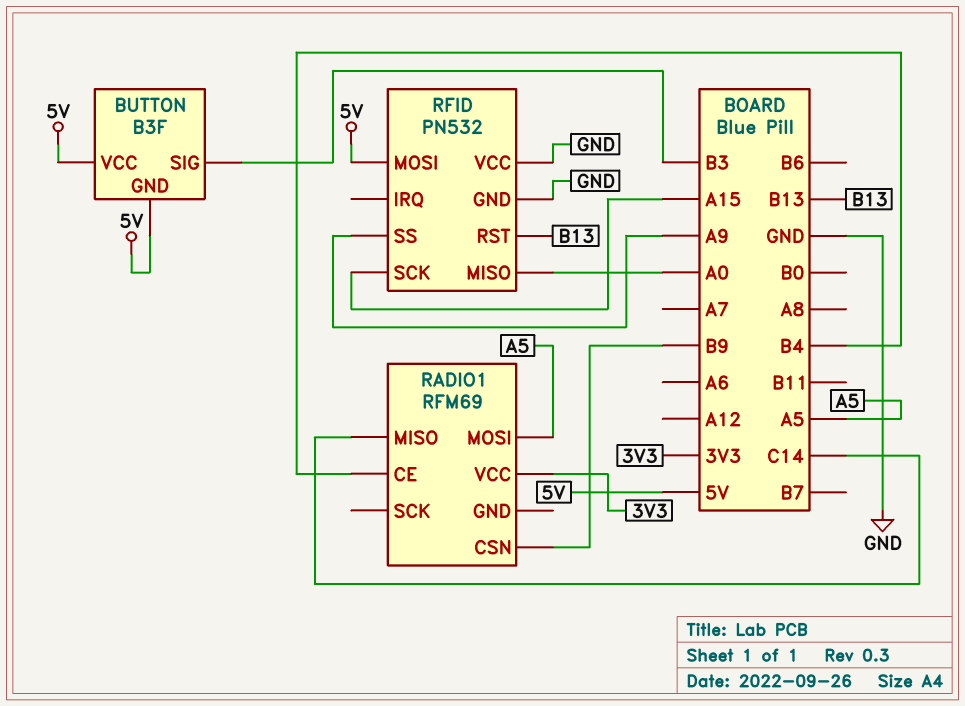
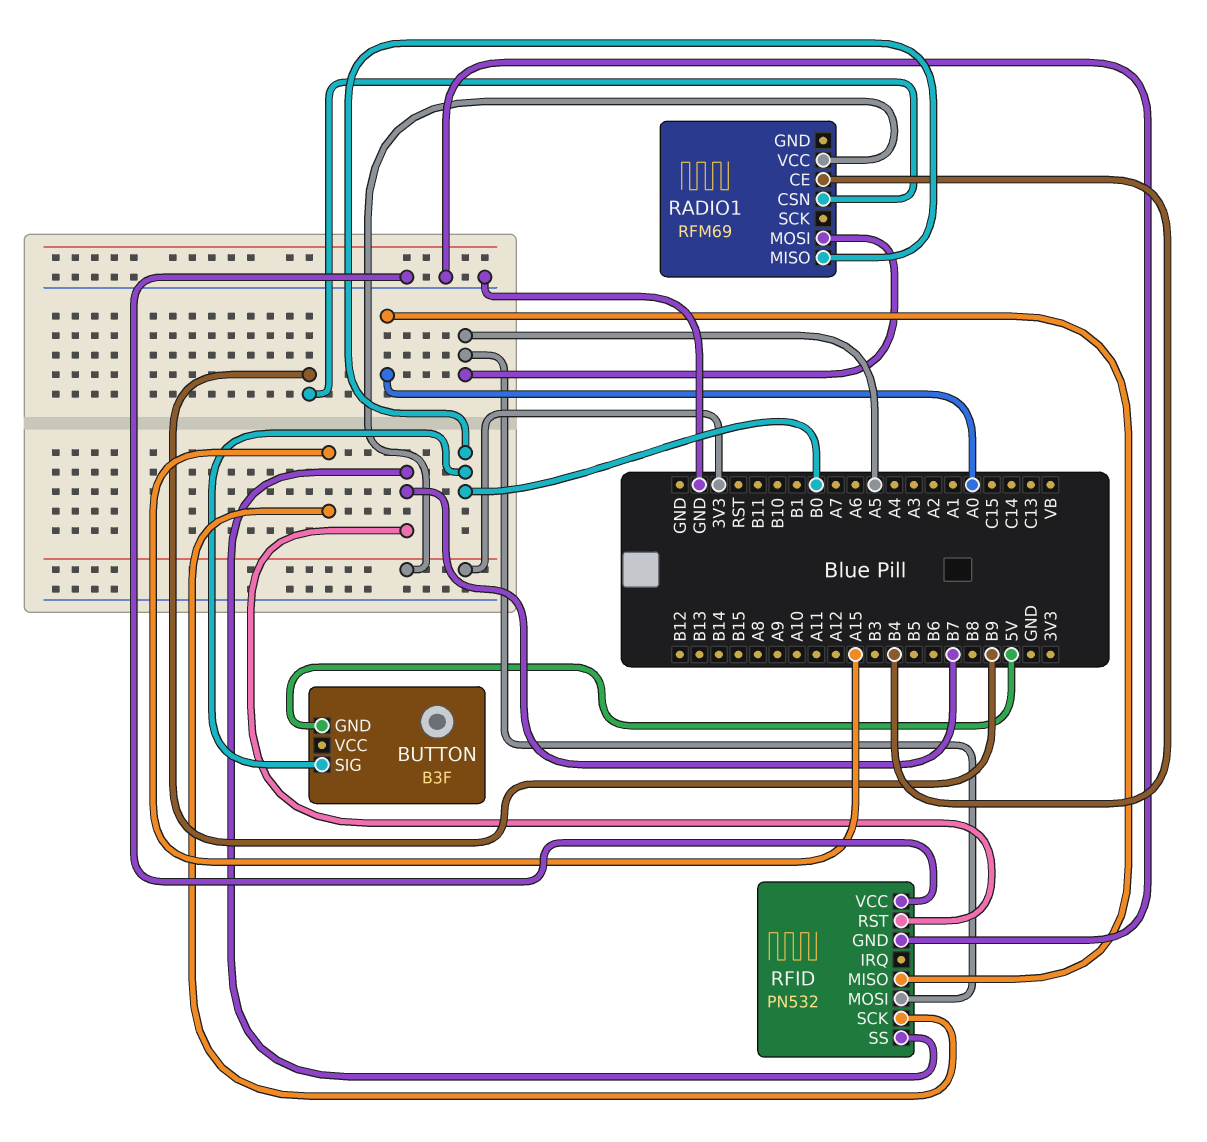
BUTTON pin SIG: B3 -> B0
BUTTON pin VCC: 5V -> none
RADIO1 pin MISO: C14 -> B0
RFID pin MOSI: 5V -> A5
RFID pin RST: B13 -> B7
RFID pin SS: A9 -> B7

